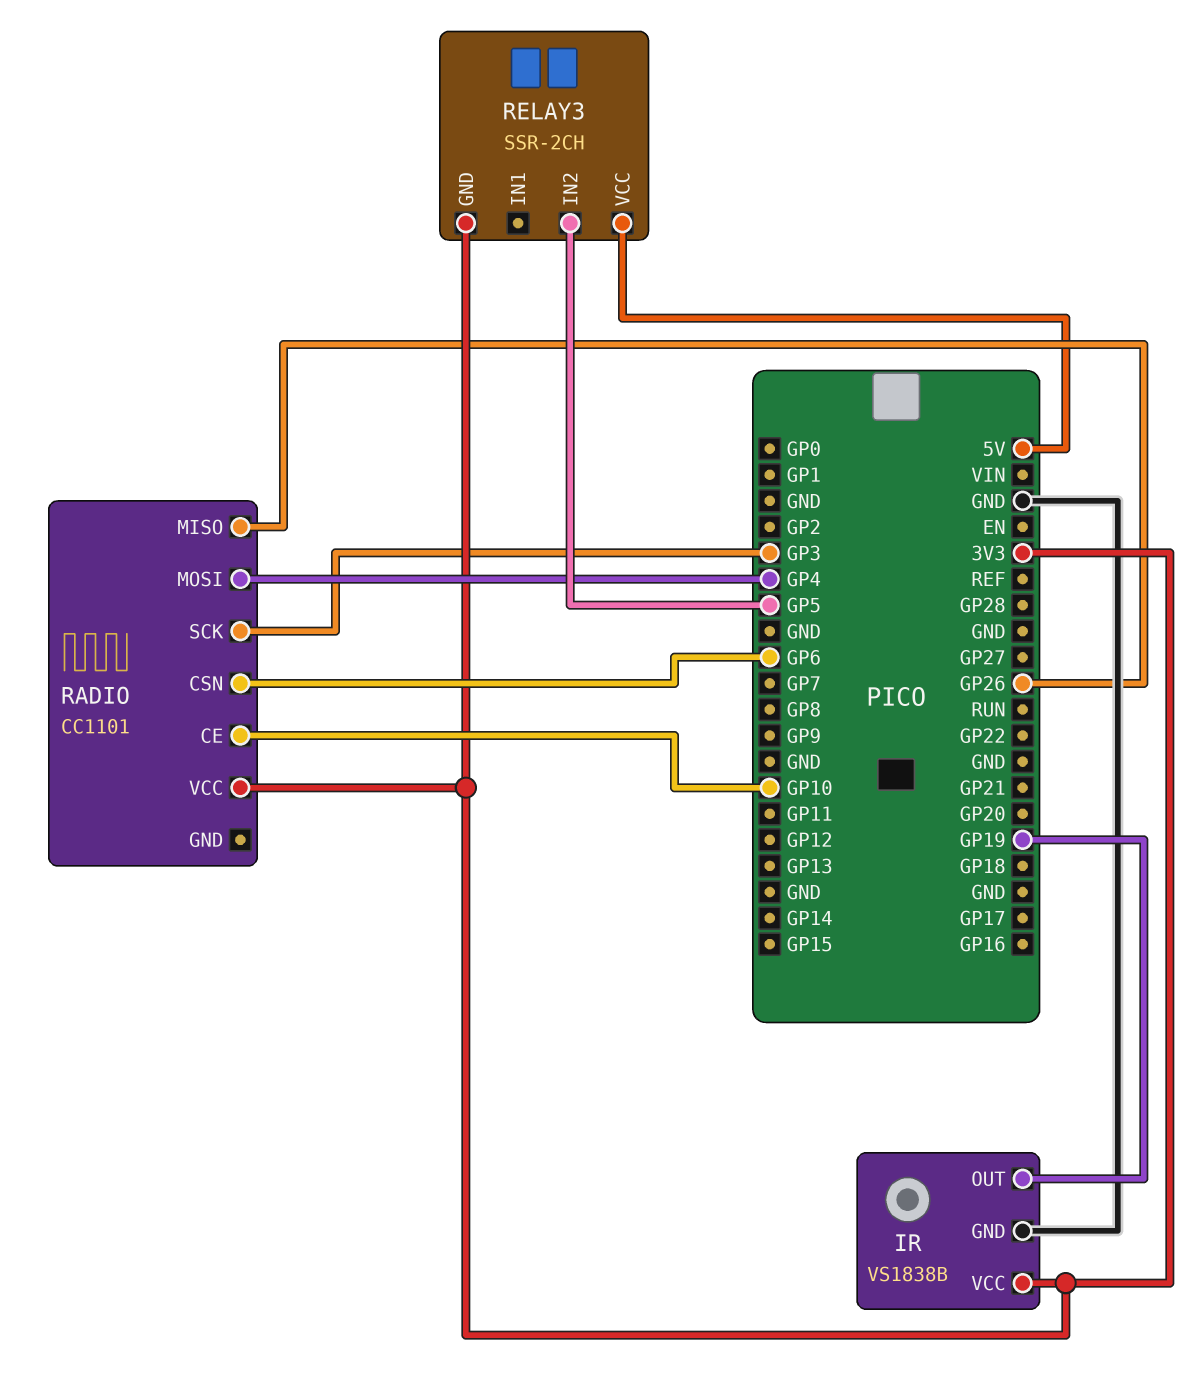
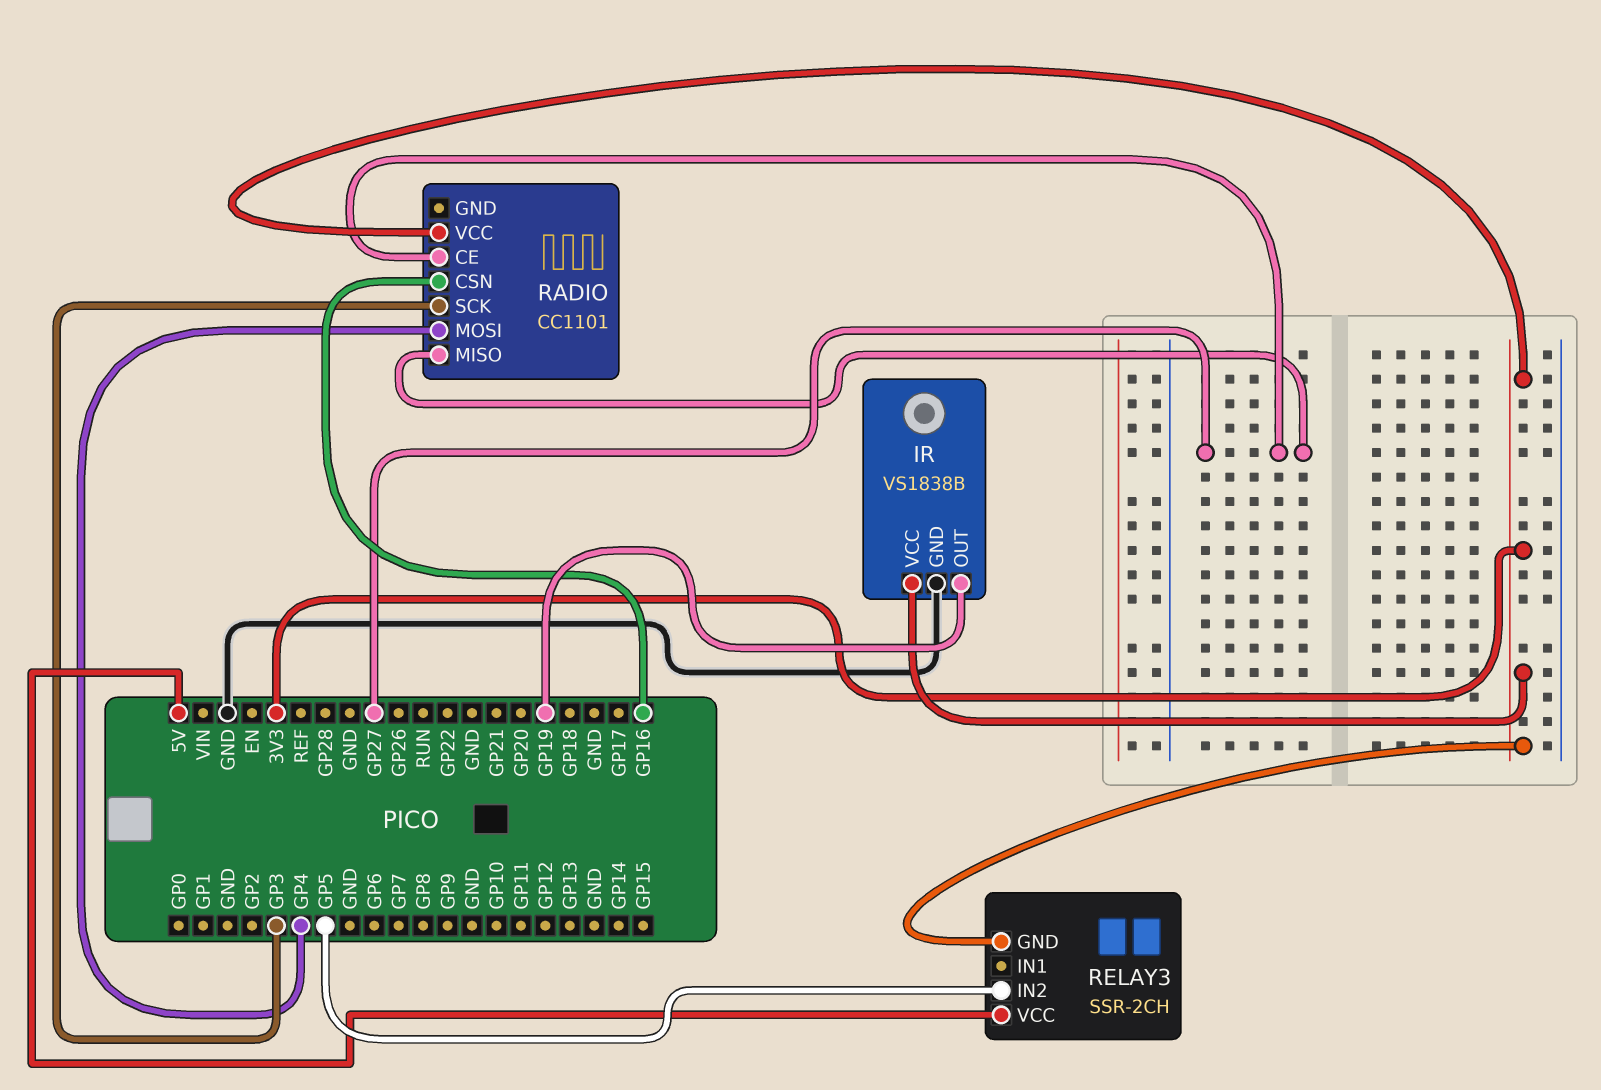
RADIO pin CE: GP10 -> GP27
RADIO pin CSN: GP6 -> GP16
RADIO pin MISO: GP26 -> GP27

